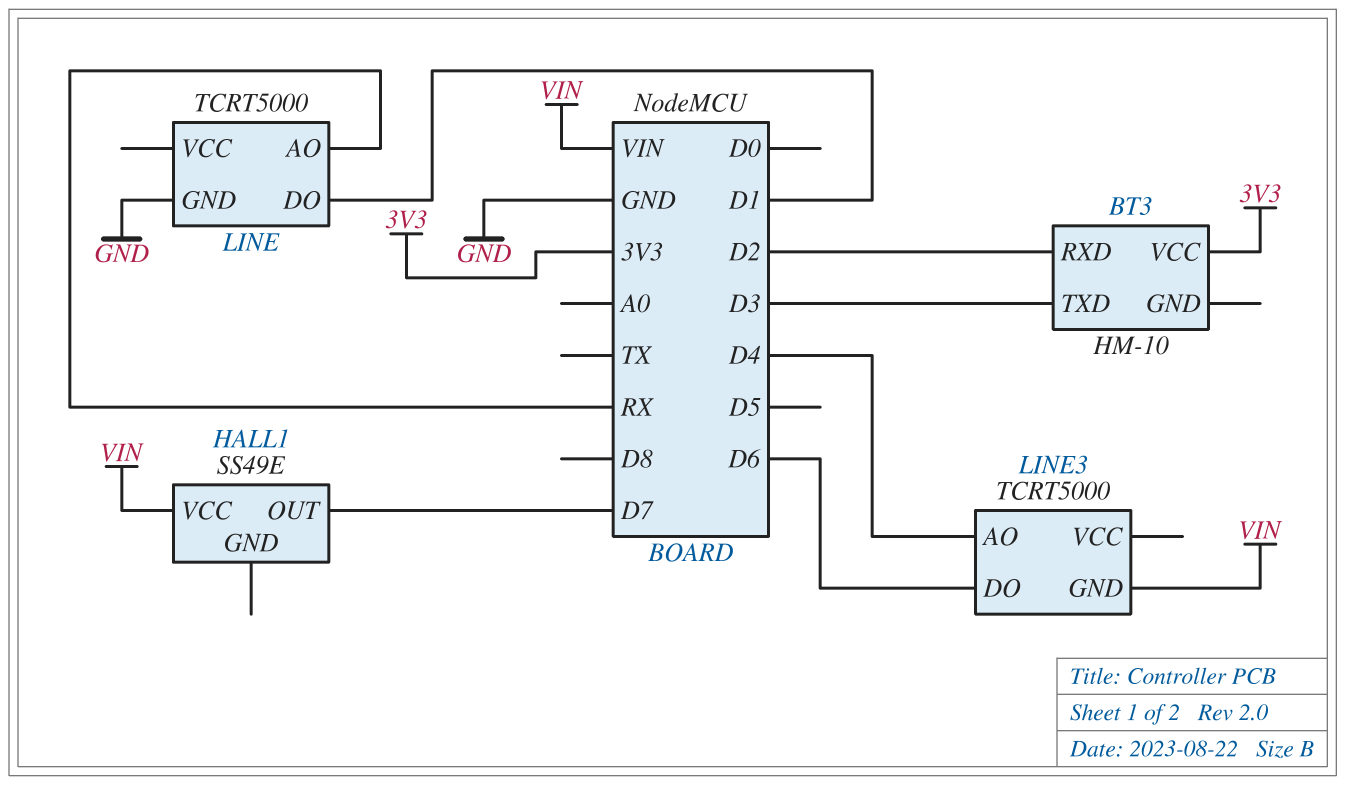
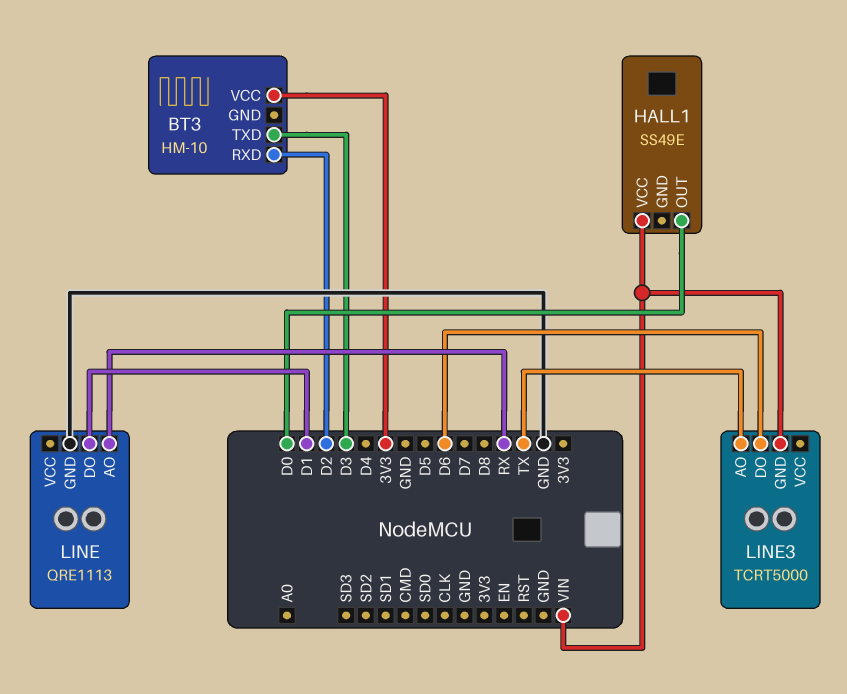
HALL1 pin OUT: D7 -> D0
LINE: TCRT5000 -> QRE1113
LINE3 pin AO: D4 -> TX

